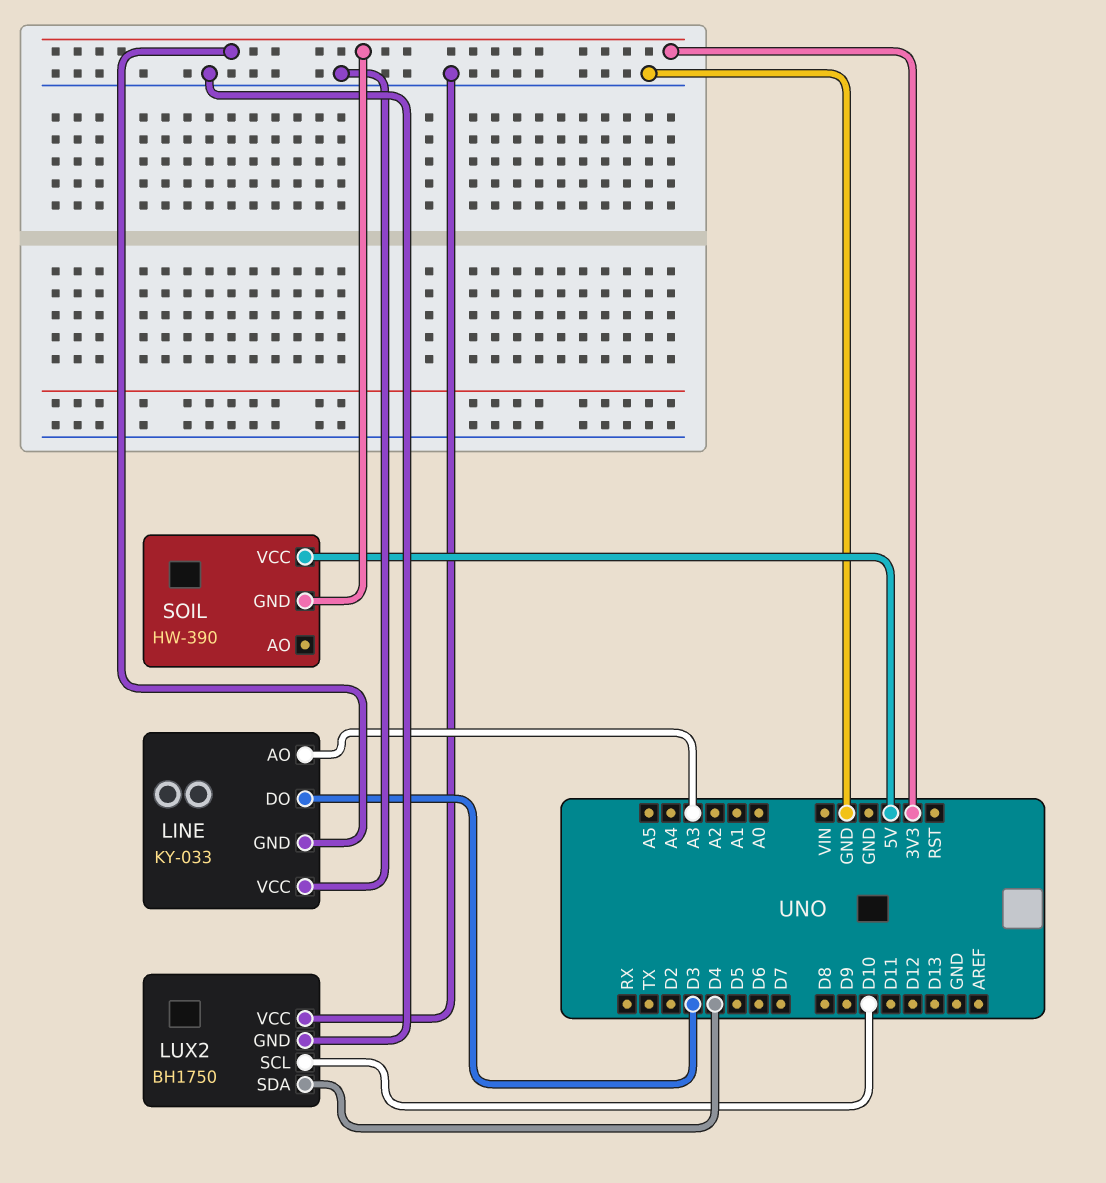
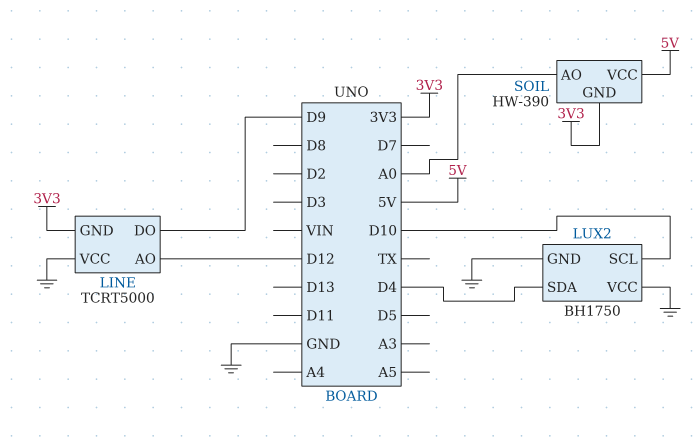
LINE: KY-033 -> TCRT5000
LINE pin AO: A3 -> D12
LINE pin DO: D3 -> D9
SOIL pin AO: none -> A0

